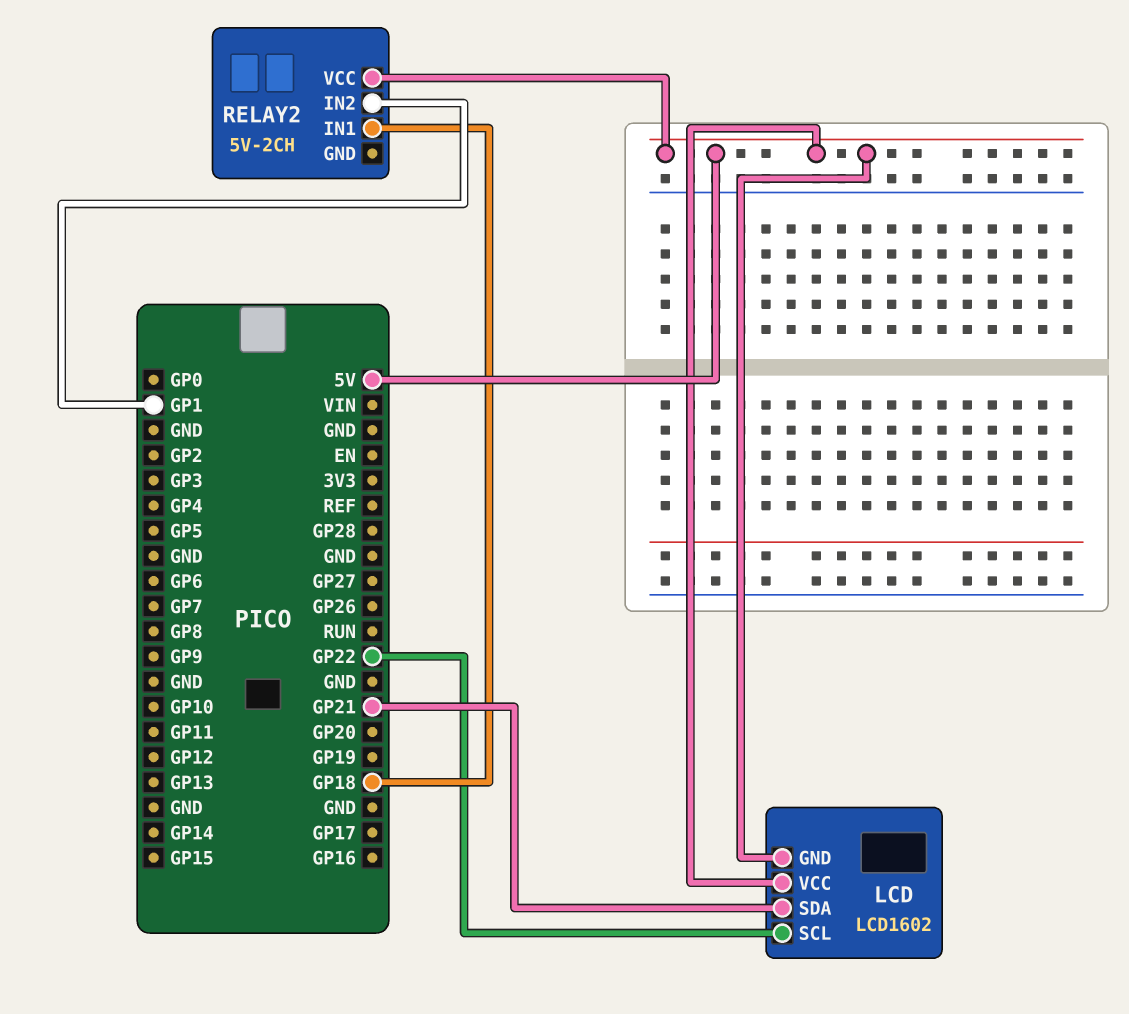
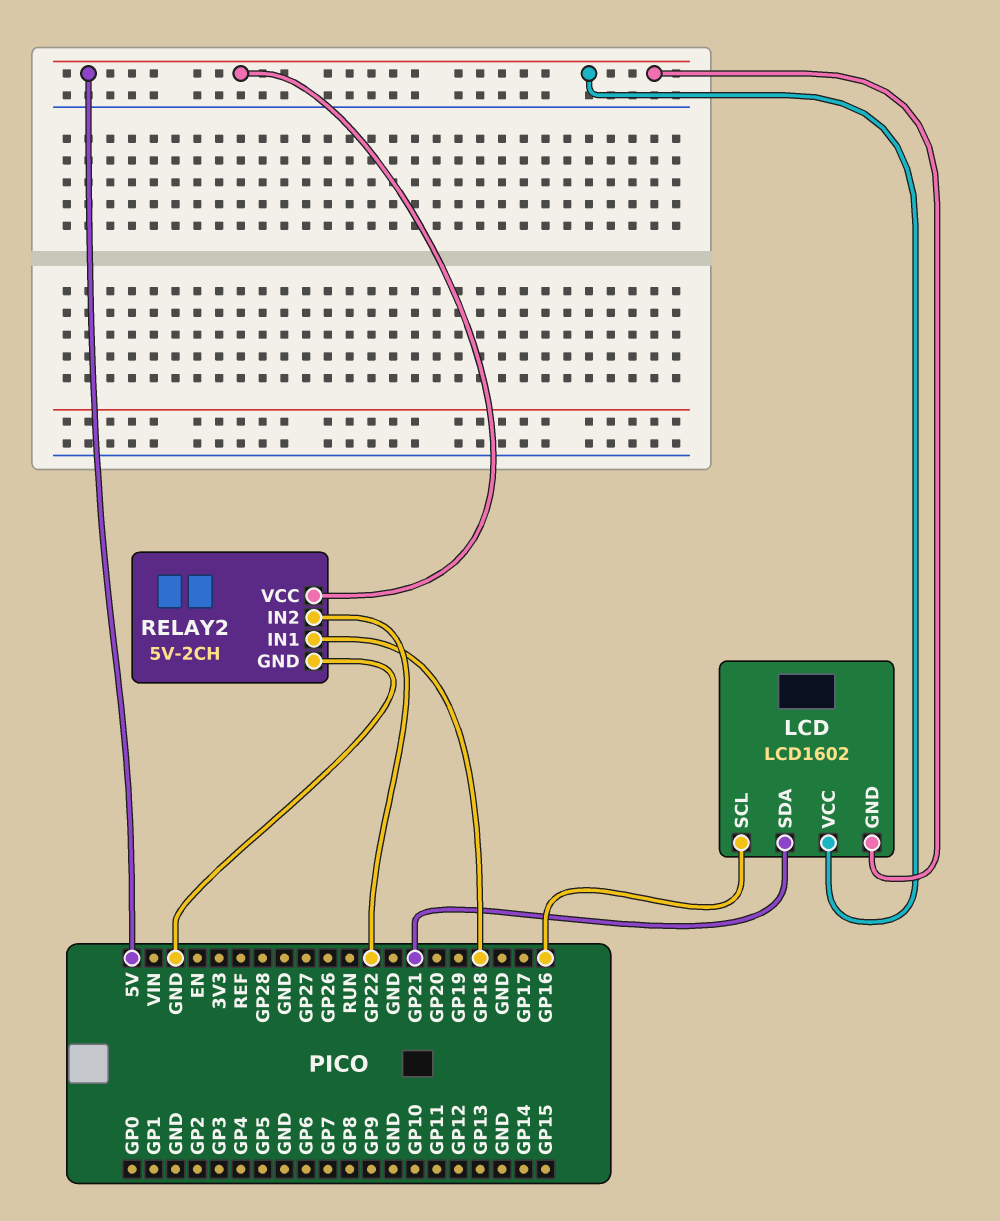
LCD pin SCL: GP22 -> GP16
RELAY2 pin GND: none -> GND
RELAY2 pin IN2: GP1 -> GP22

